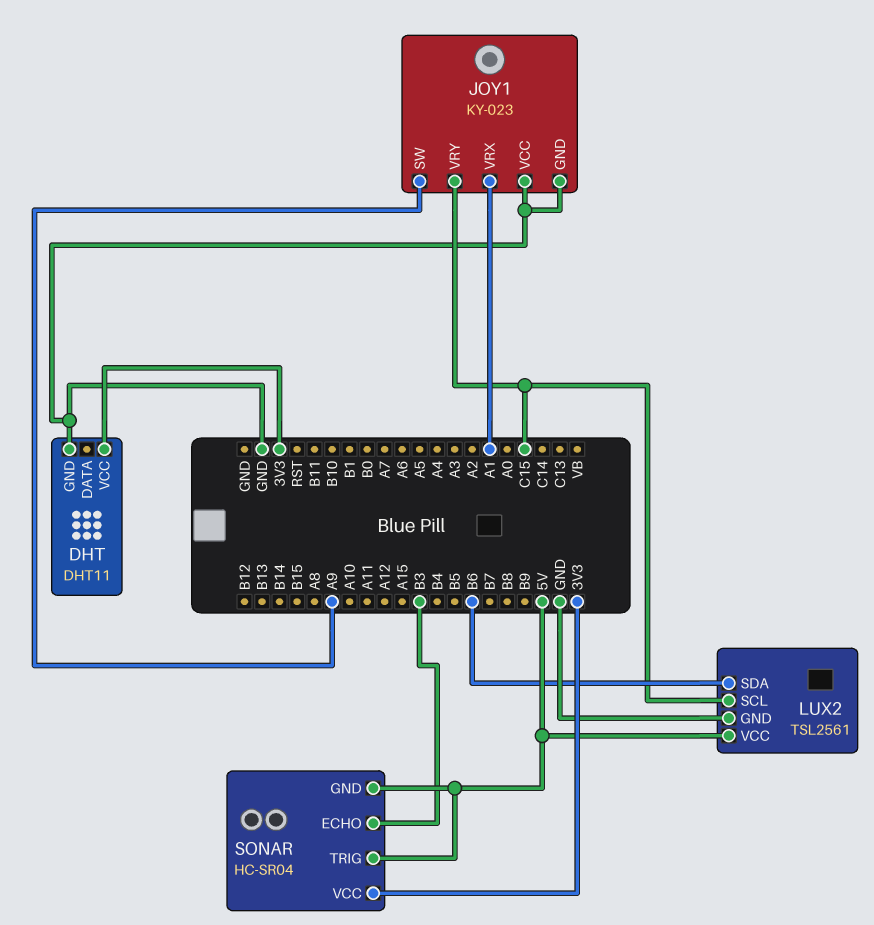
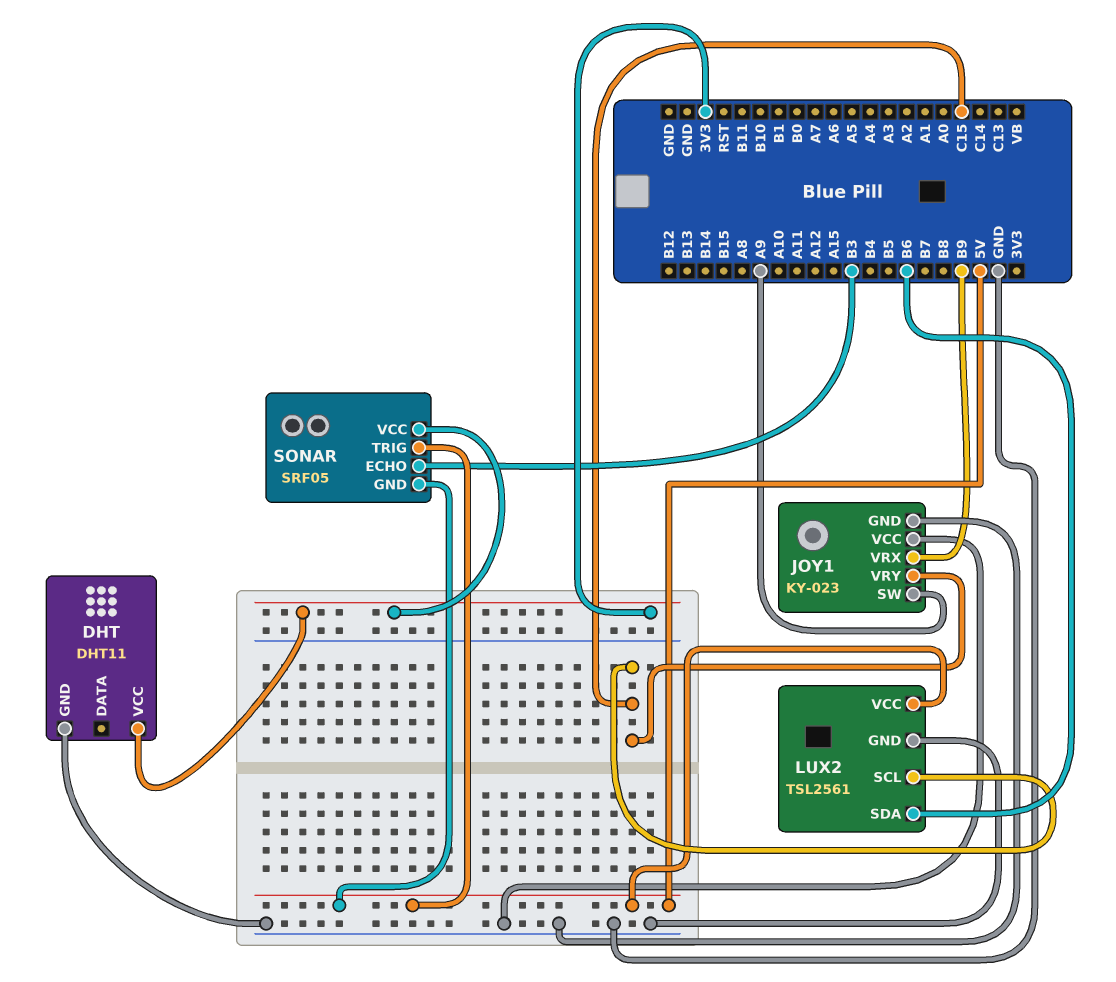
JOY1 pin VRX: A1 -> B9
SONAR: HC-SR04 -> SRF05

